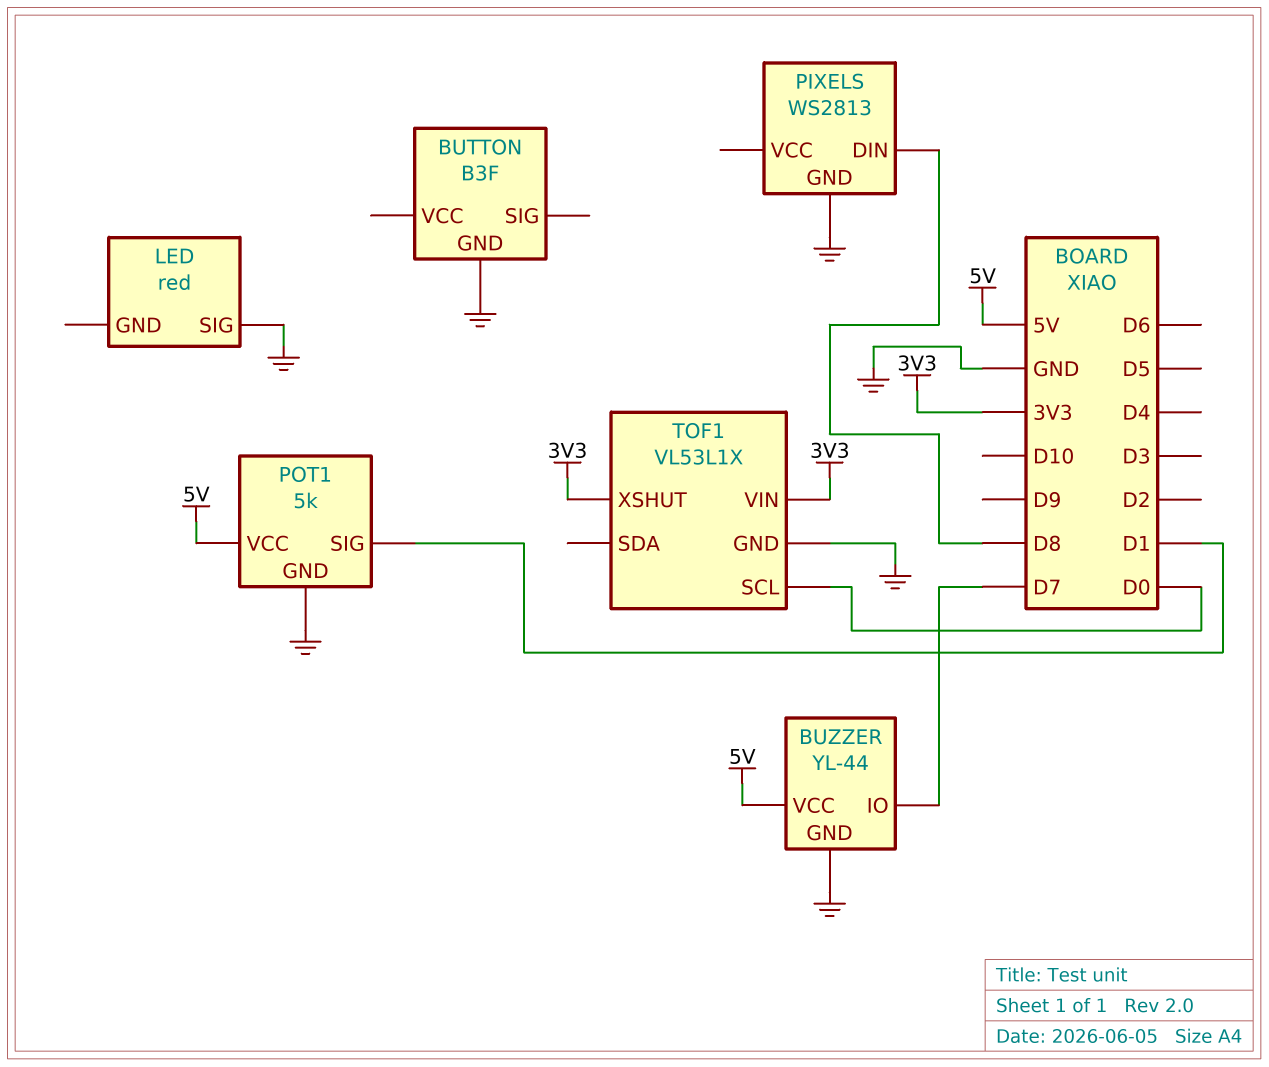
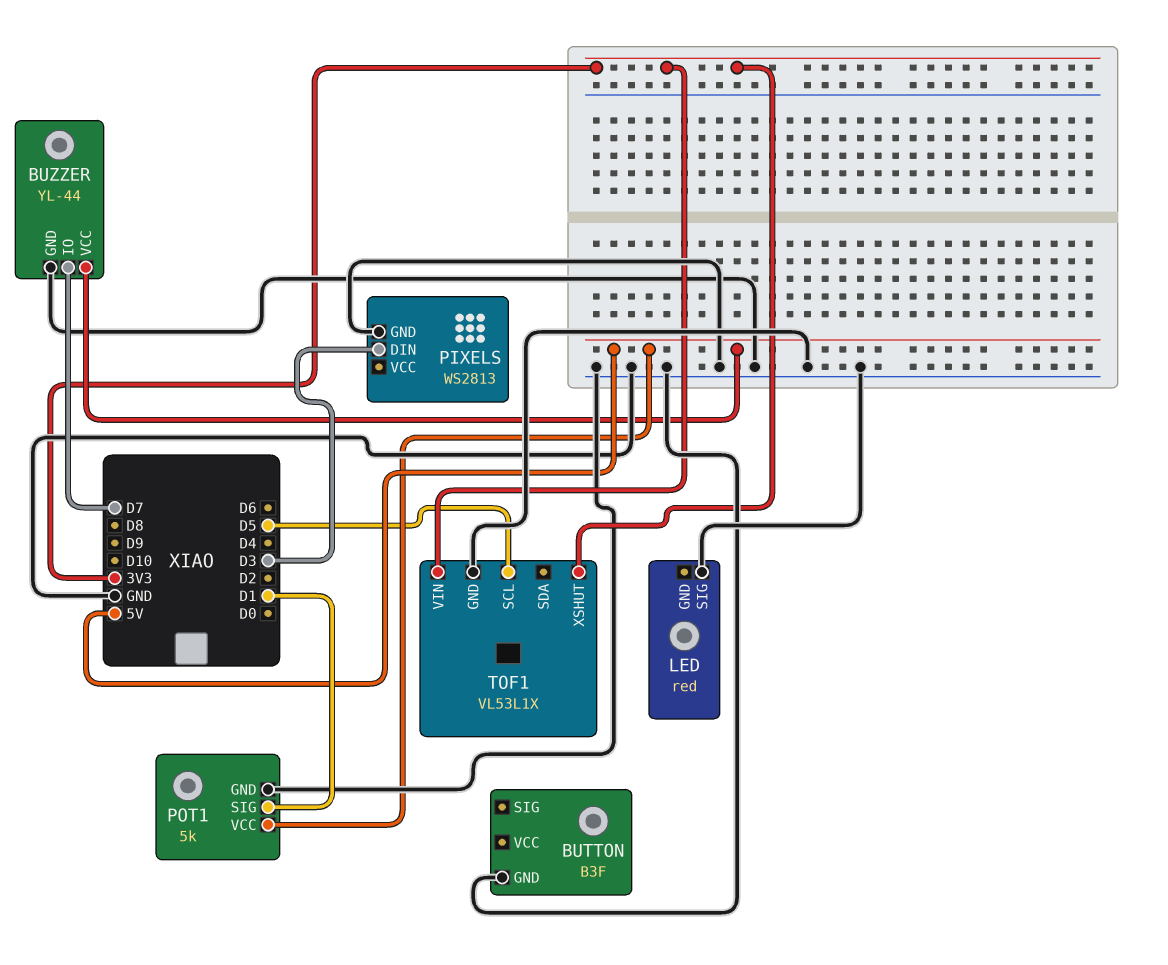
PIXELS pin DIN: D8 -> D3
TOF1 pin SCL: D0 -> D5

